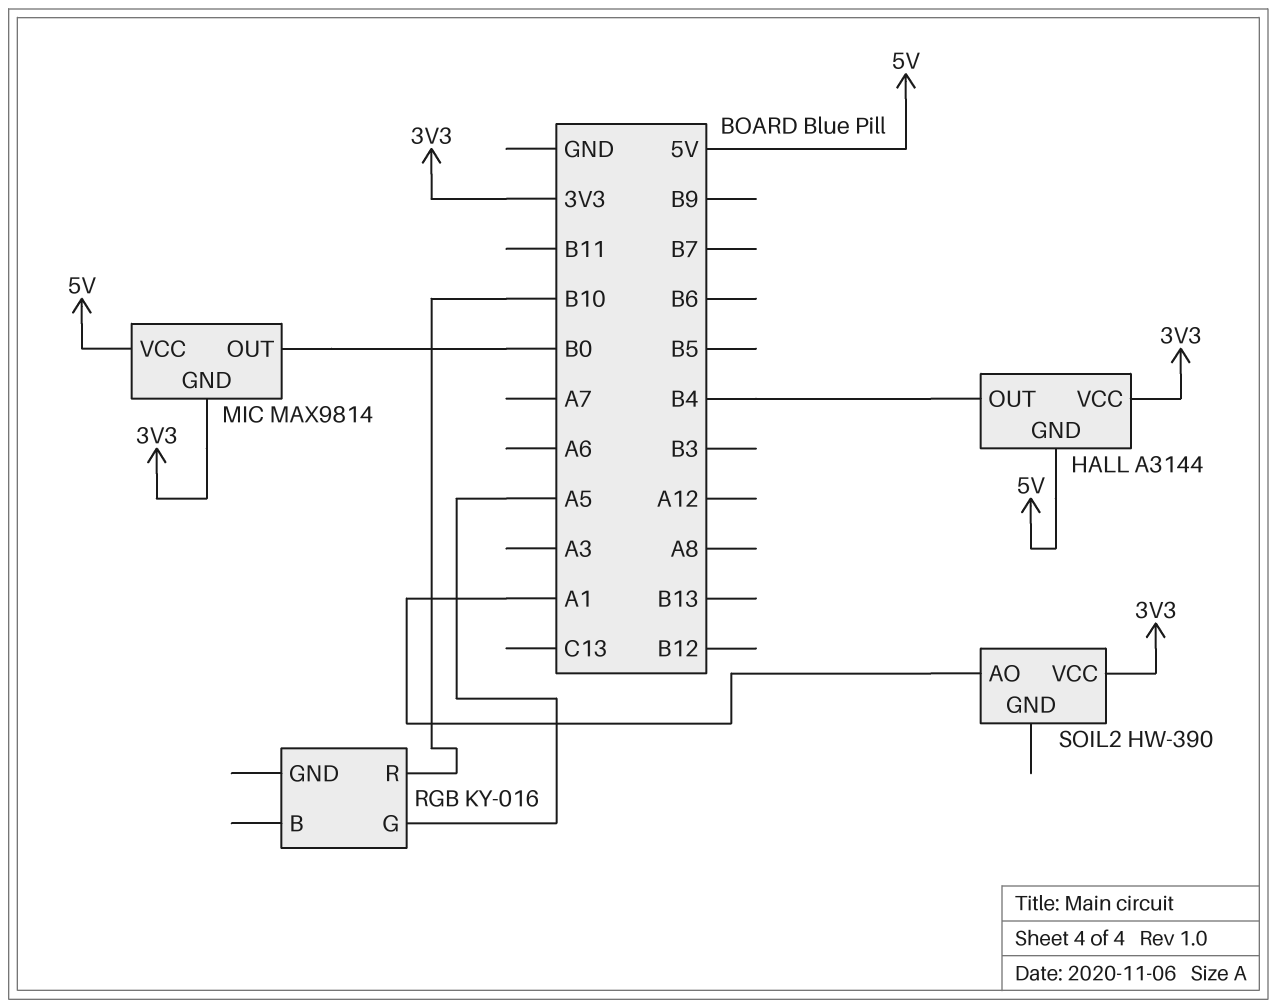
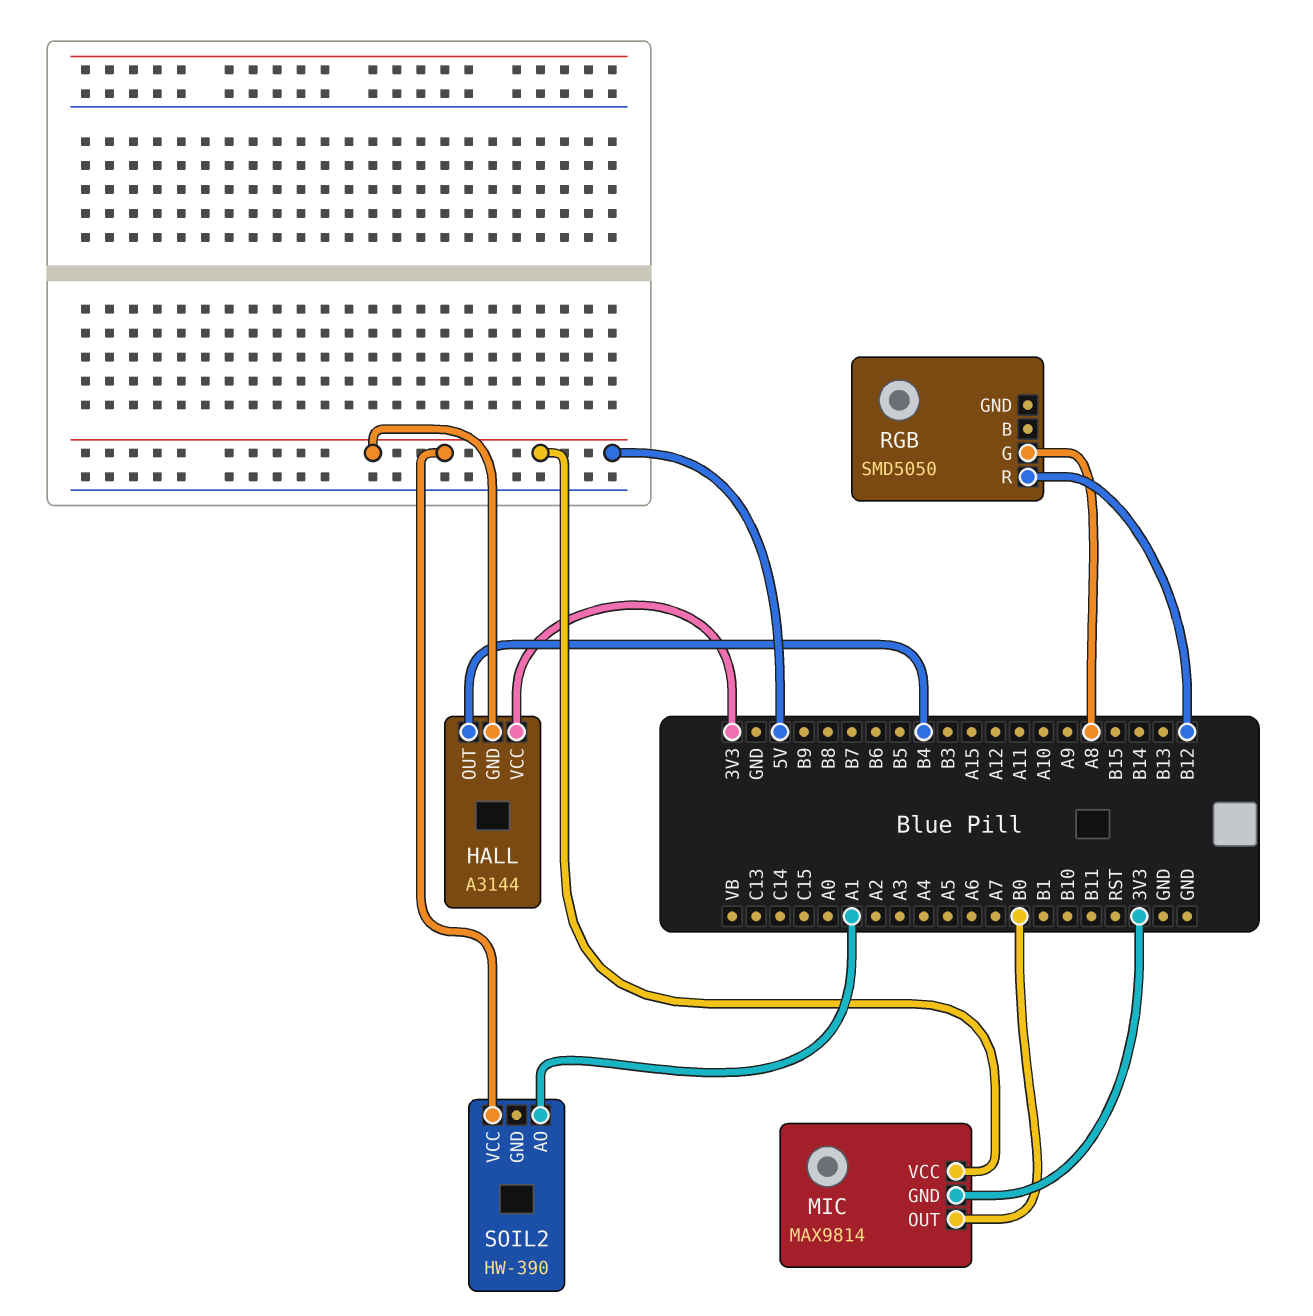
RGB: KY-016 -> SMD5050
RGB pin G: A5 -> A8
RGB pin R: B10 -> B12
SOIL2 pin VCC: 3V3 -> 5V

